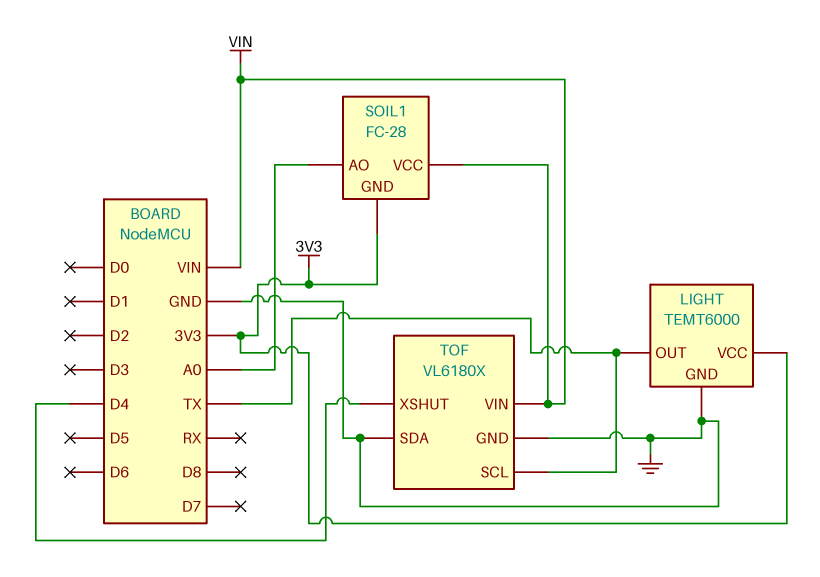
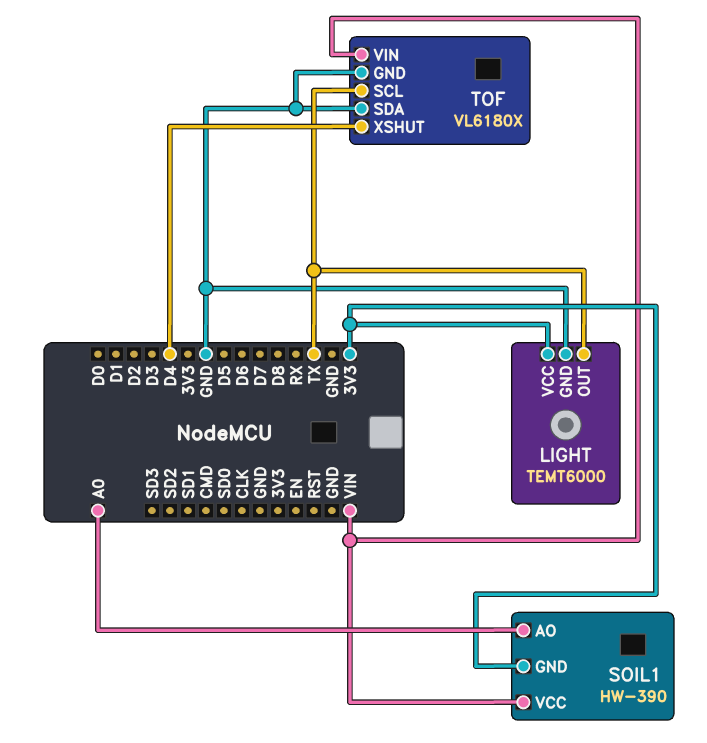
SOIL1: FC-28 -> HW-390

